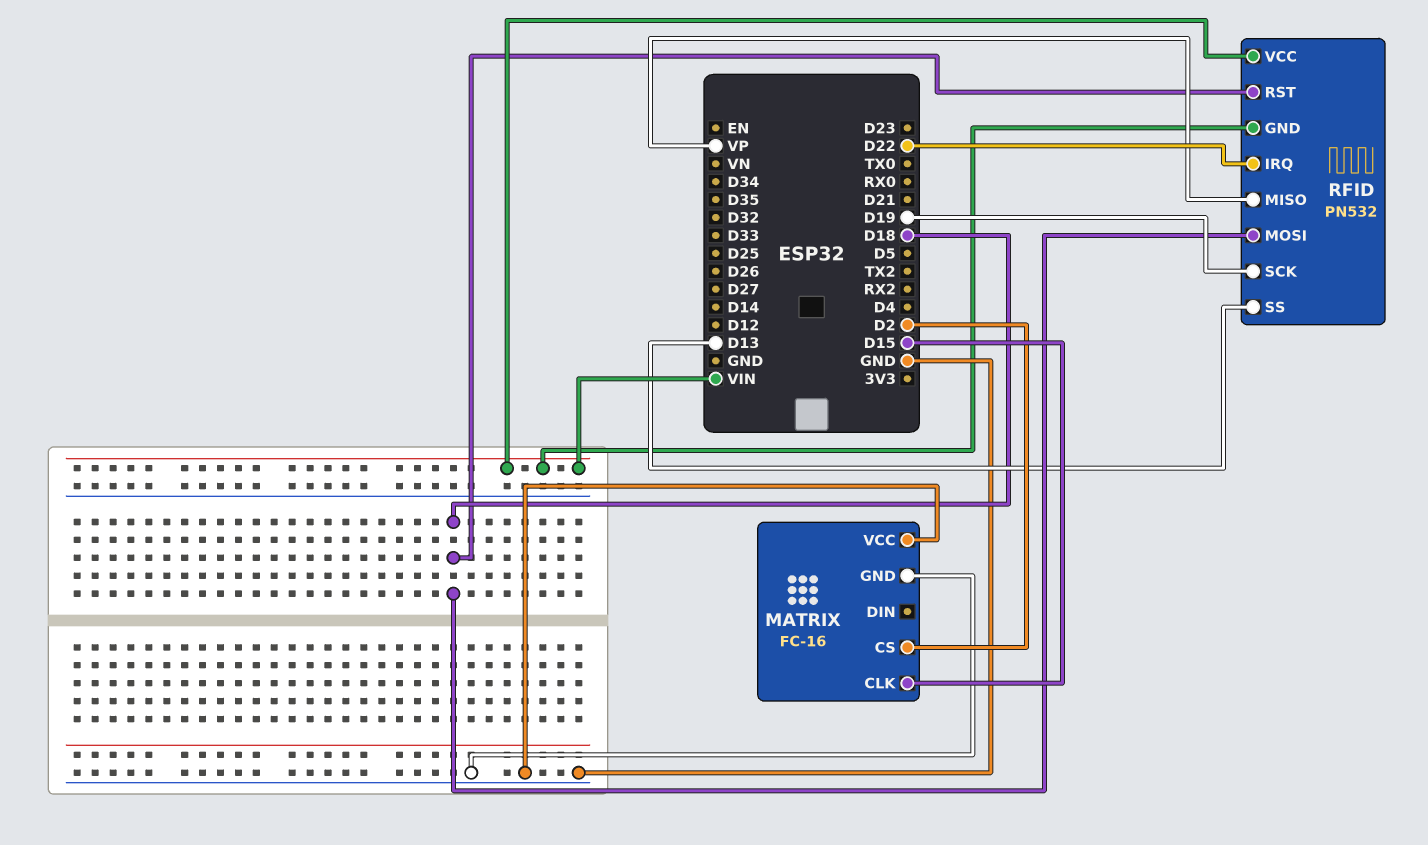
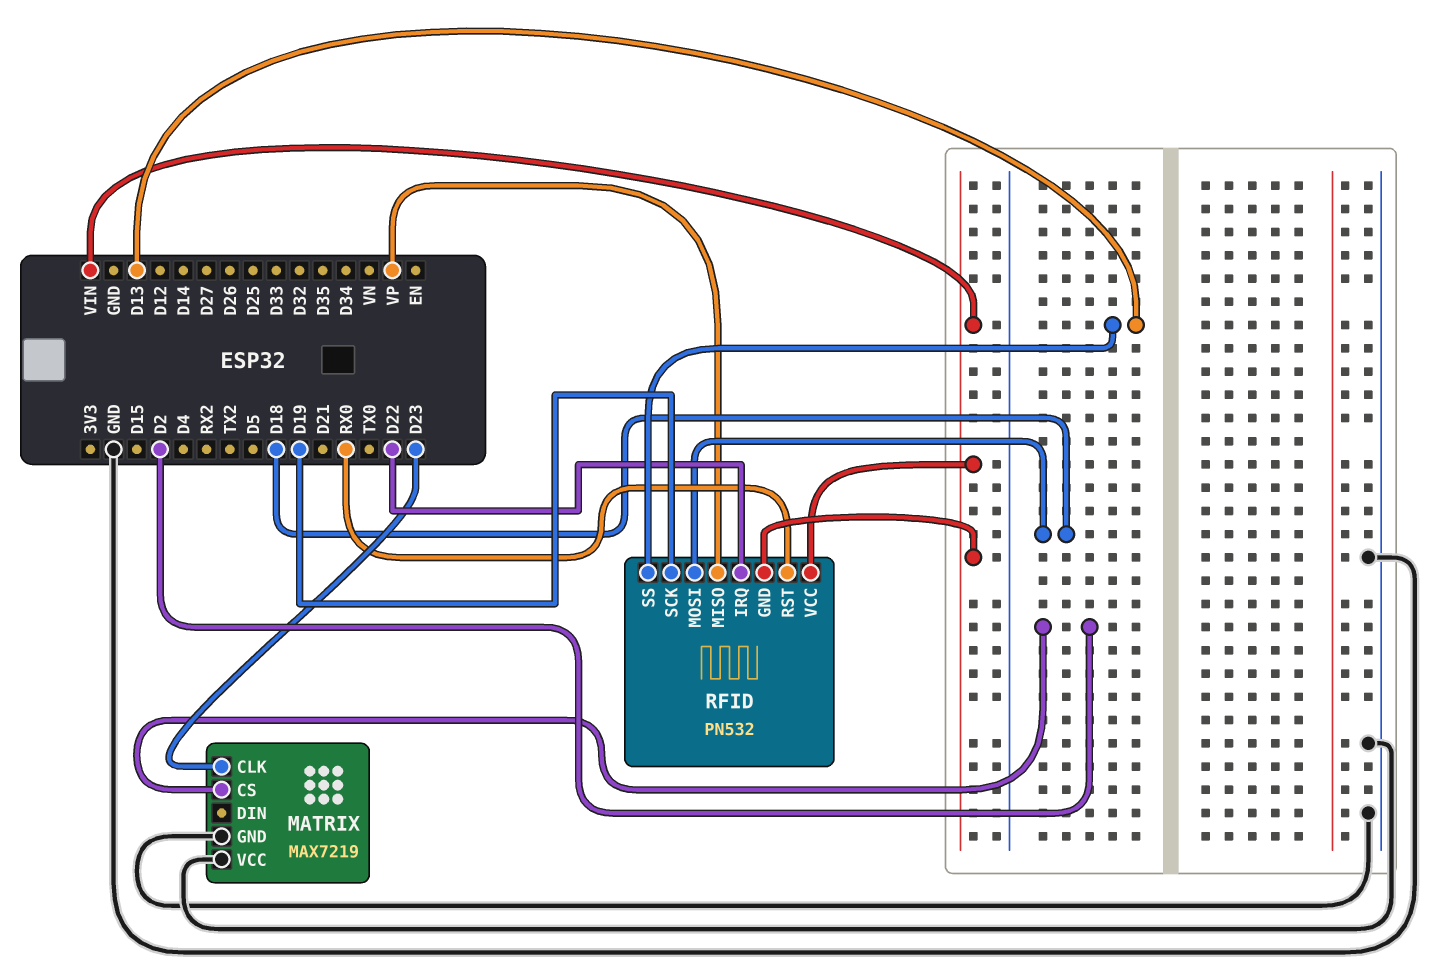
MATRIX: FC-16 -> MAX7219
MATRIX pin CLK: D15 -> D23
RFID pin RST: D18 -> RX0

